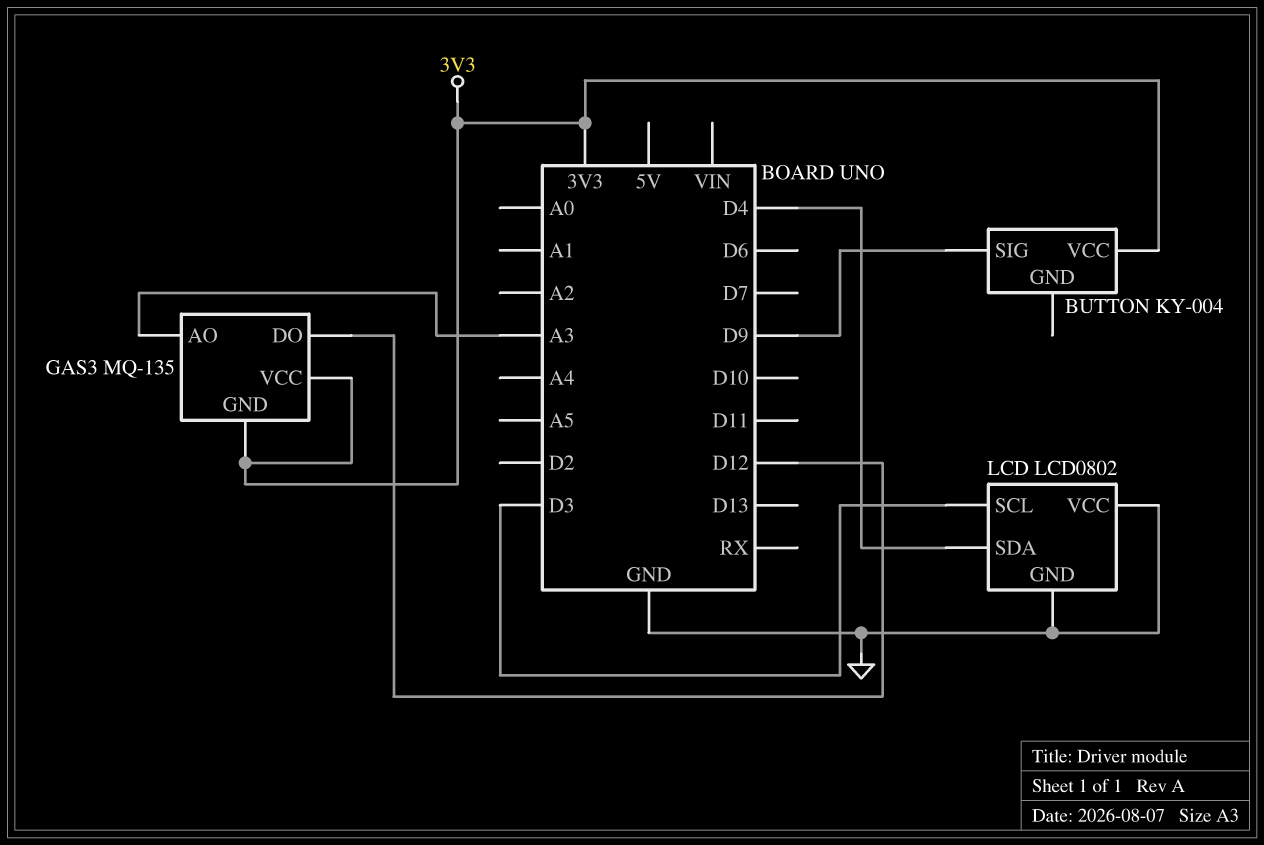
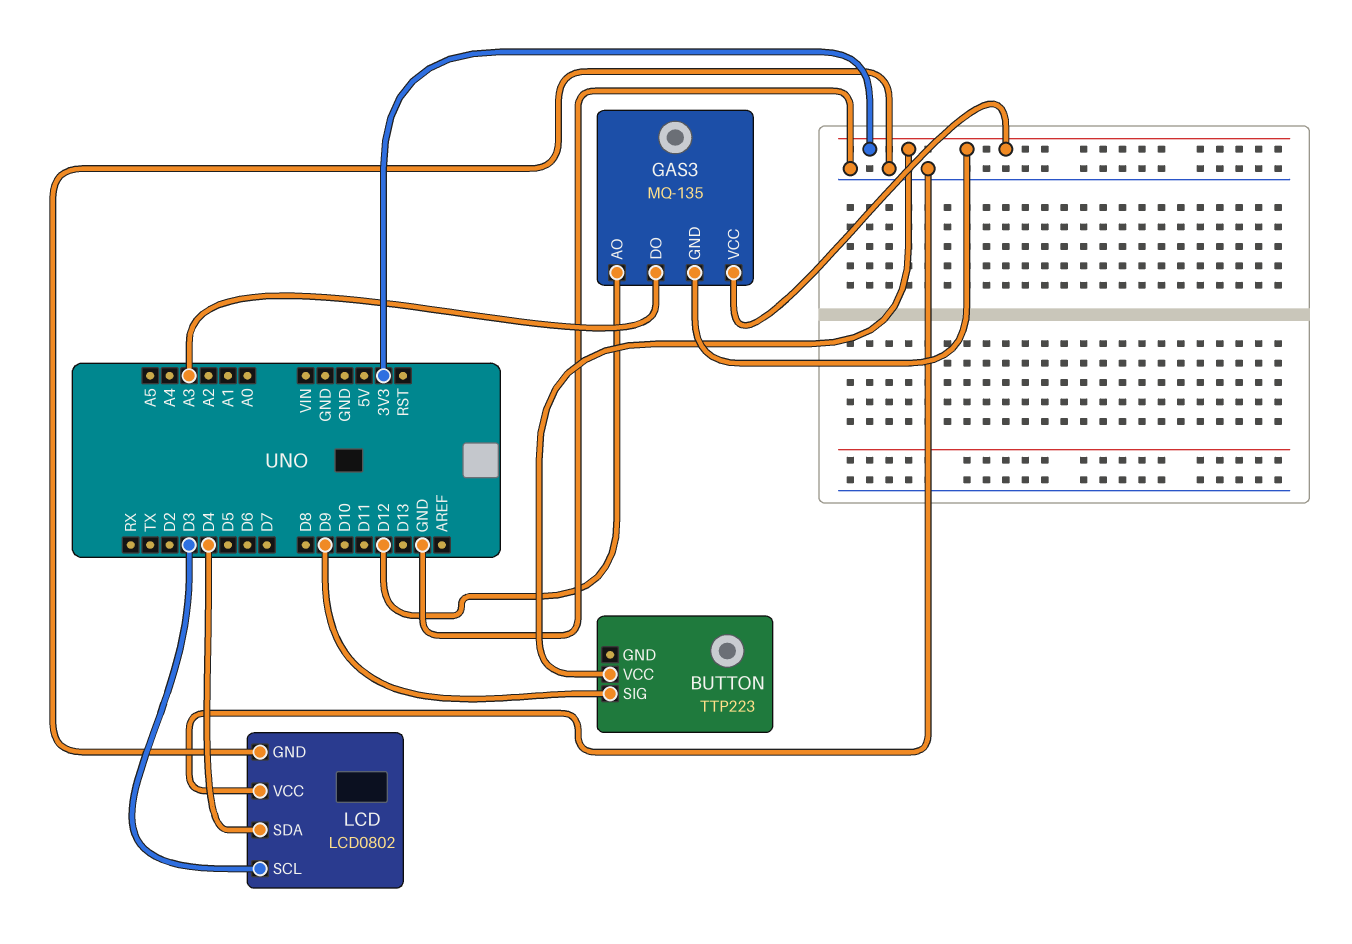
BUTTON: KY-004 -> TTP223
GAS3 pin AO: A3 -> D12
GAS3 pin DO: D12 -> A3

